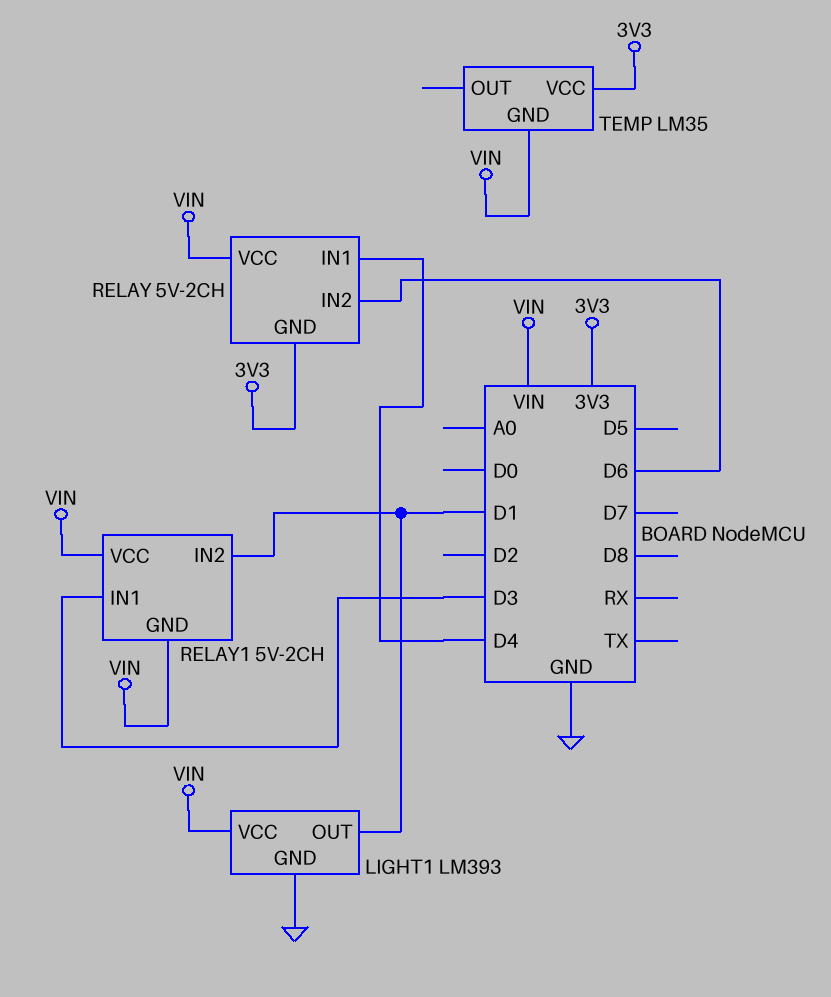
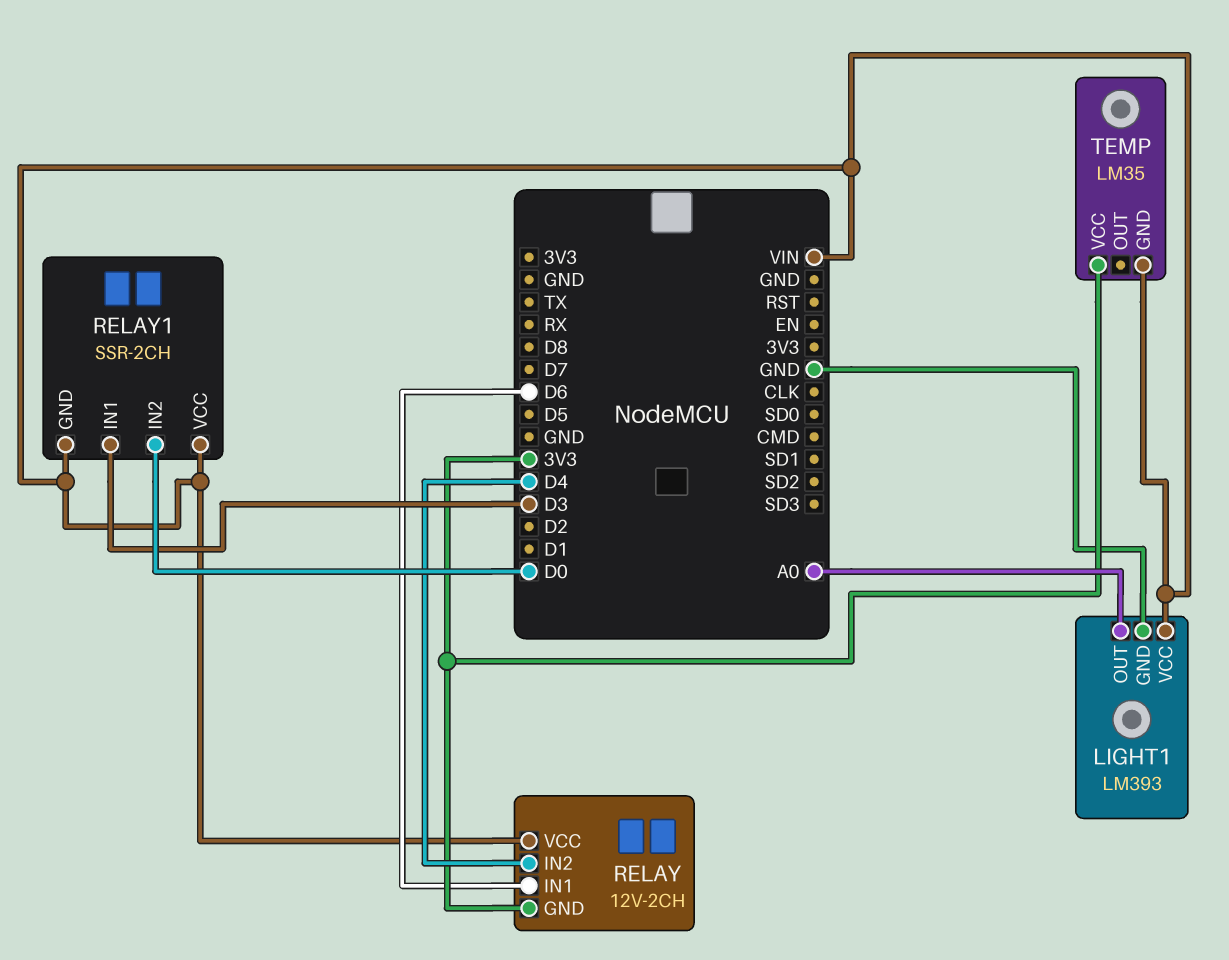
LIGHT1 pin OUT: D1 -> A0
RELAY: 5V-2CH -> 12V-2CH
RELAY pin IN1: D4 -> D6
RELAY pin IN2: D6 -> D4
RELAY1: 5V-2CH -> SSR-2CH
RELAY1 pin IN2: D1 -> D0

